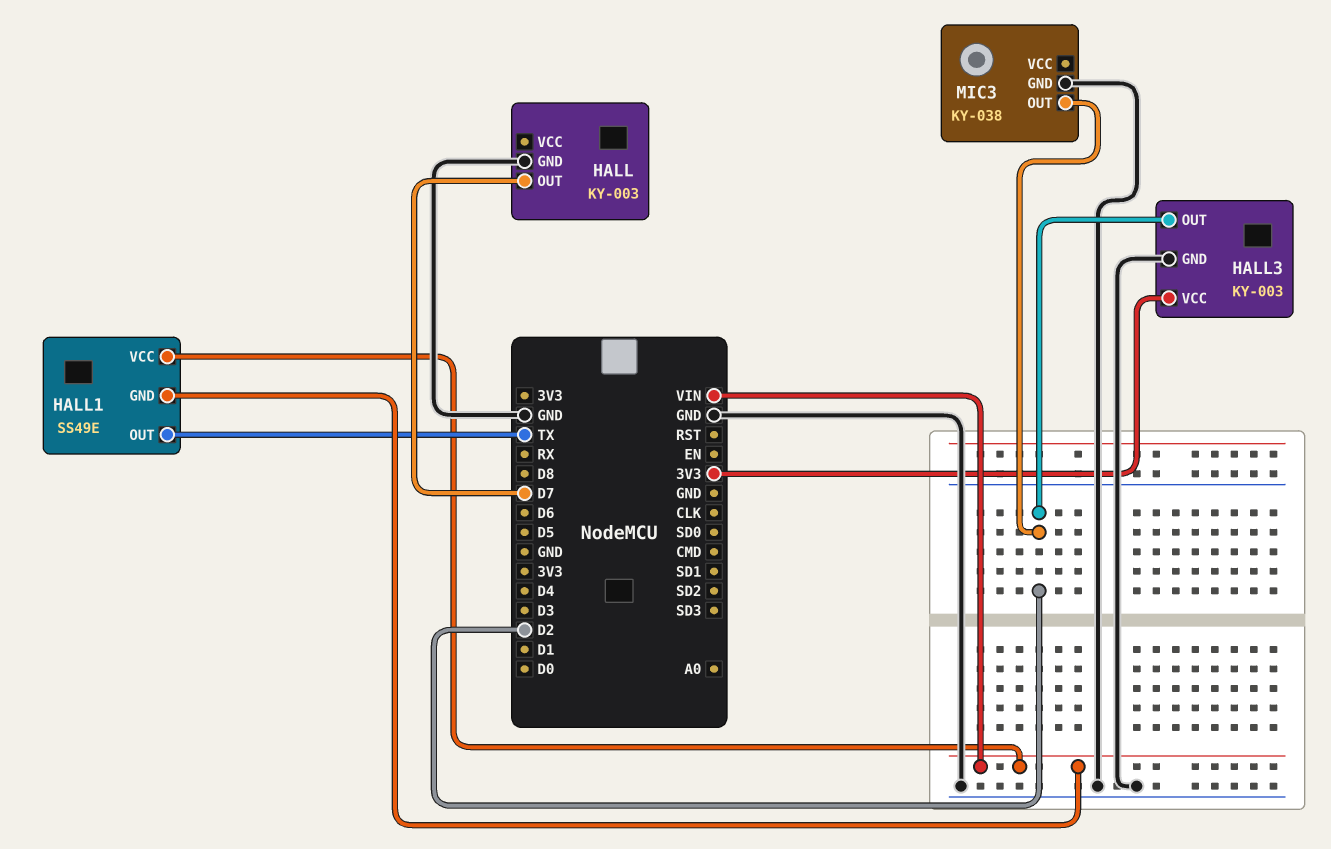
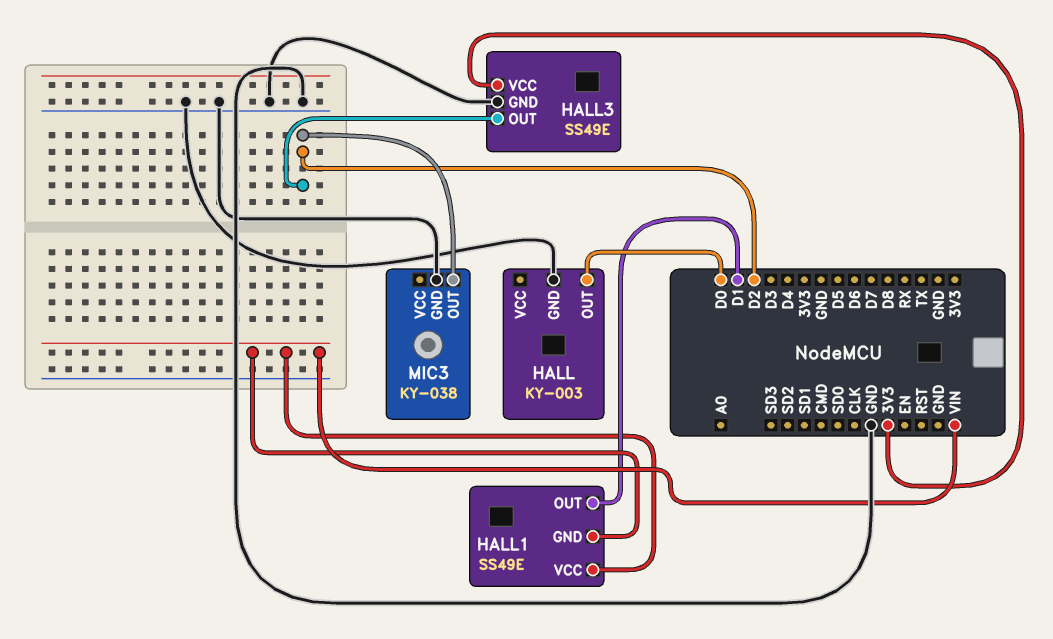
HALL pin OUT: D7 -> D0
HALL1 pin OUT: TX -> D1
HALL3: KY-003 -> SS49E

